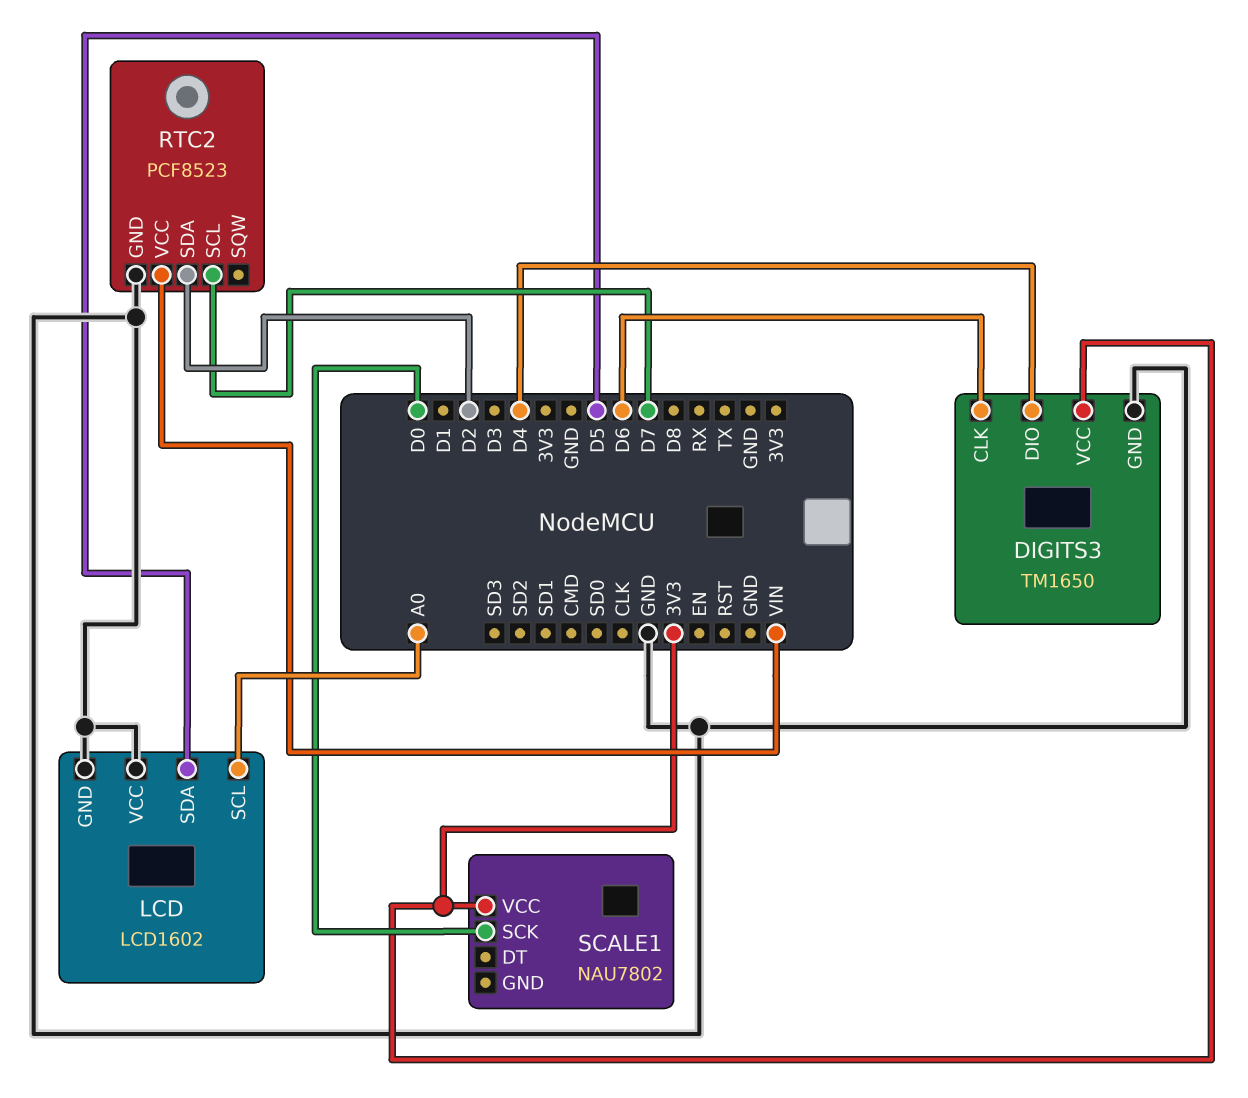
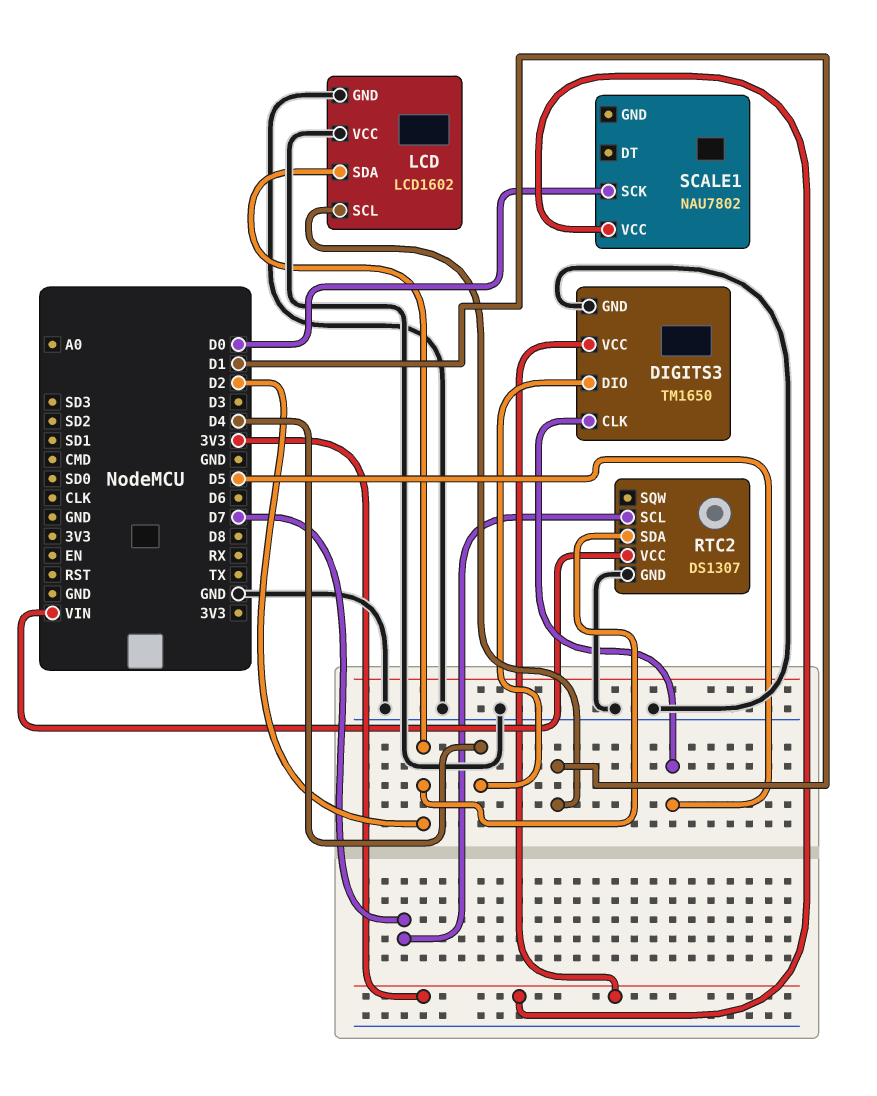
DIGITS3 pin CLK: D6 -> D5
LCD pin SCL: A0 -> D1
LCD pin SDA: D5 -> D2
RTC2: PCF8523 -> DS1307

